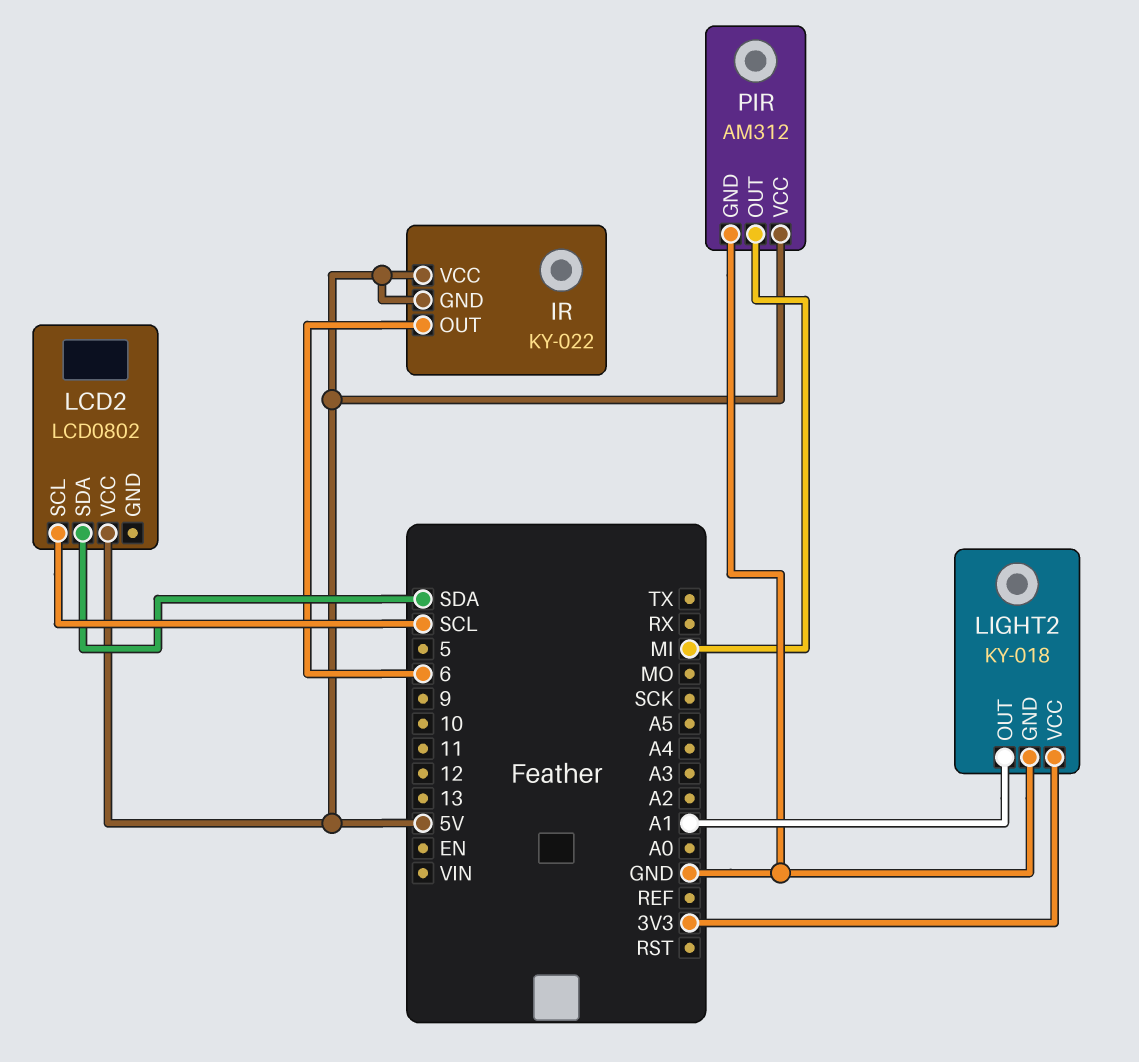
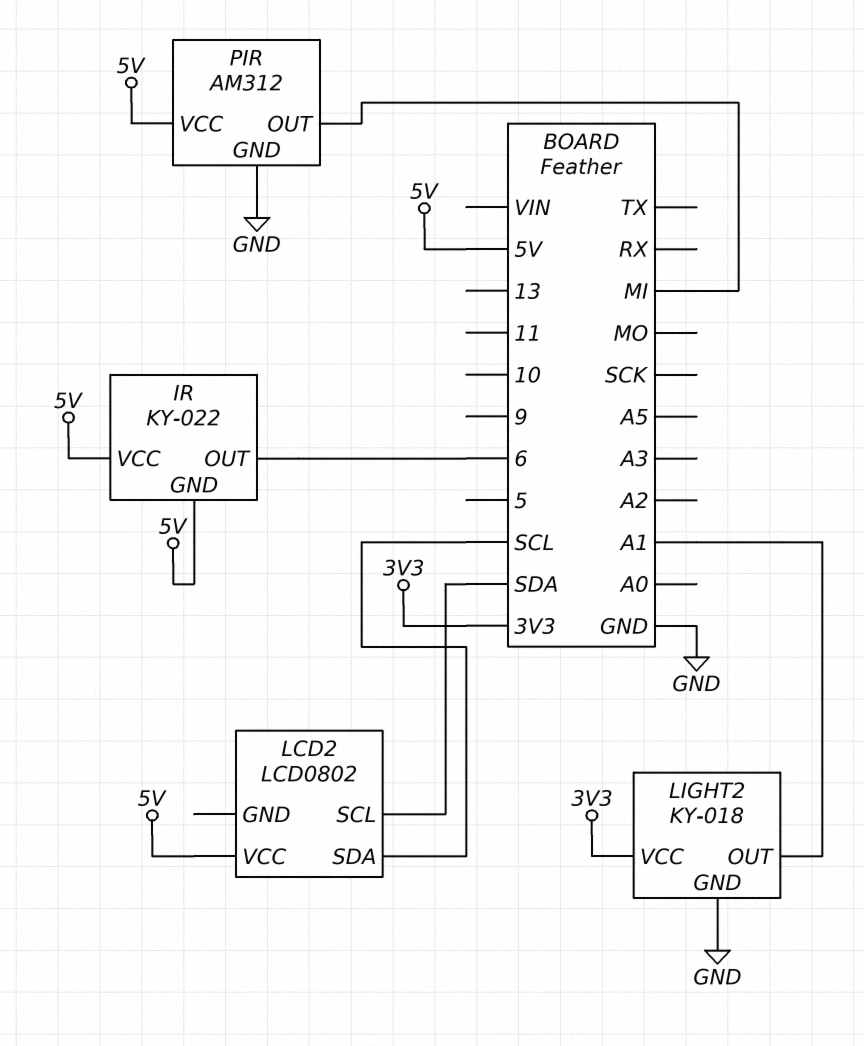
LCD2 pin SCL: SCL -> SDA
LCD2 pin SDA: SDA -> SCL

